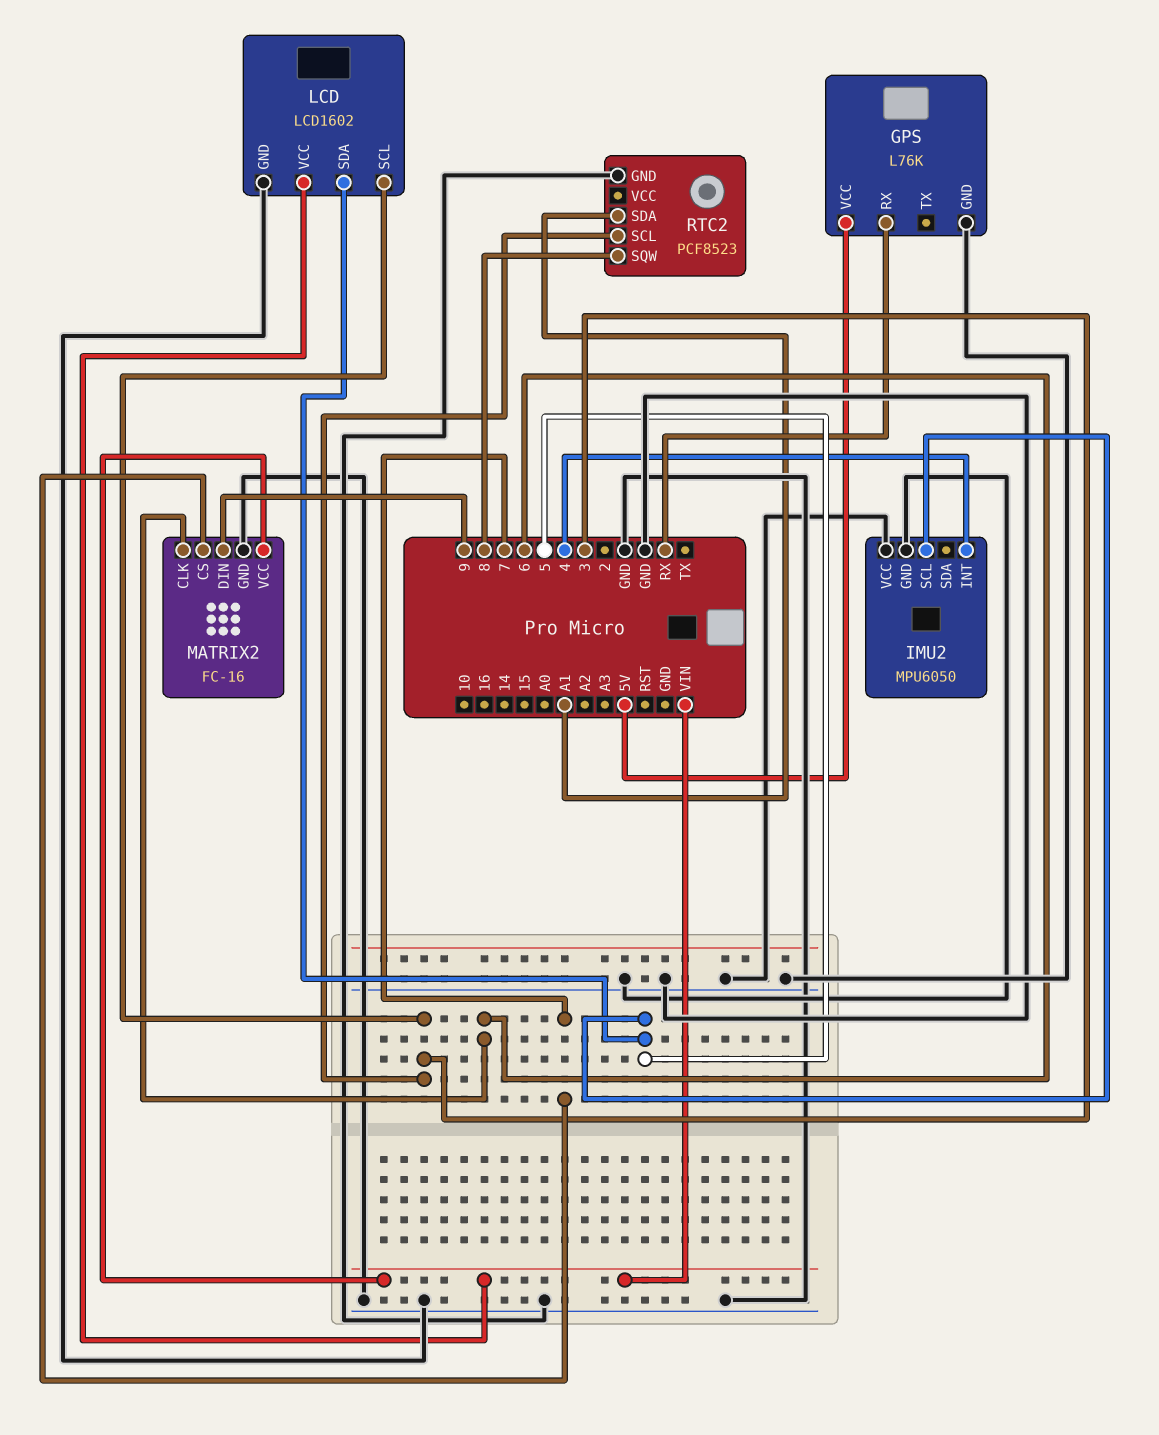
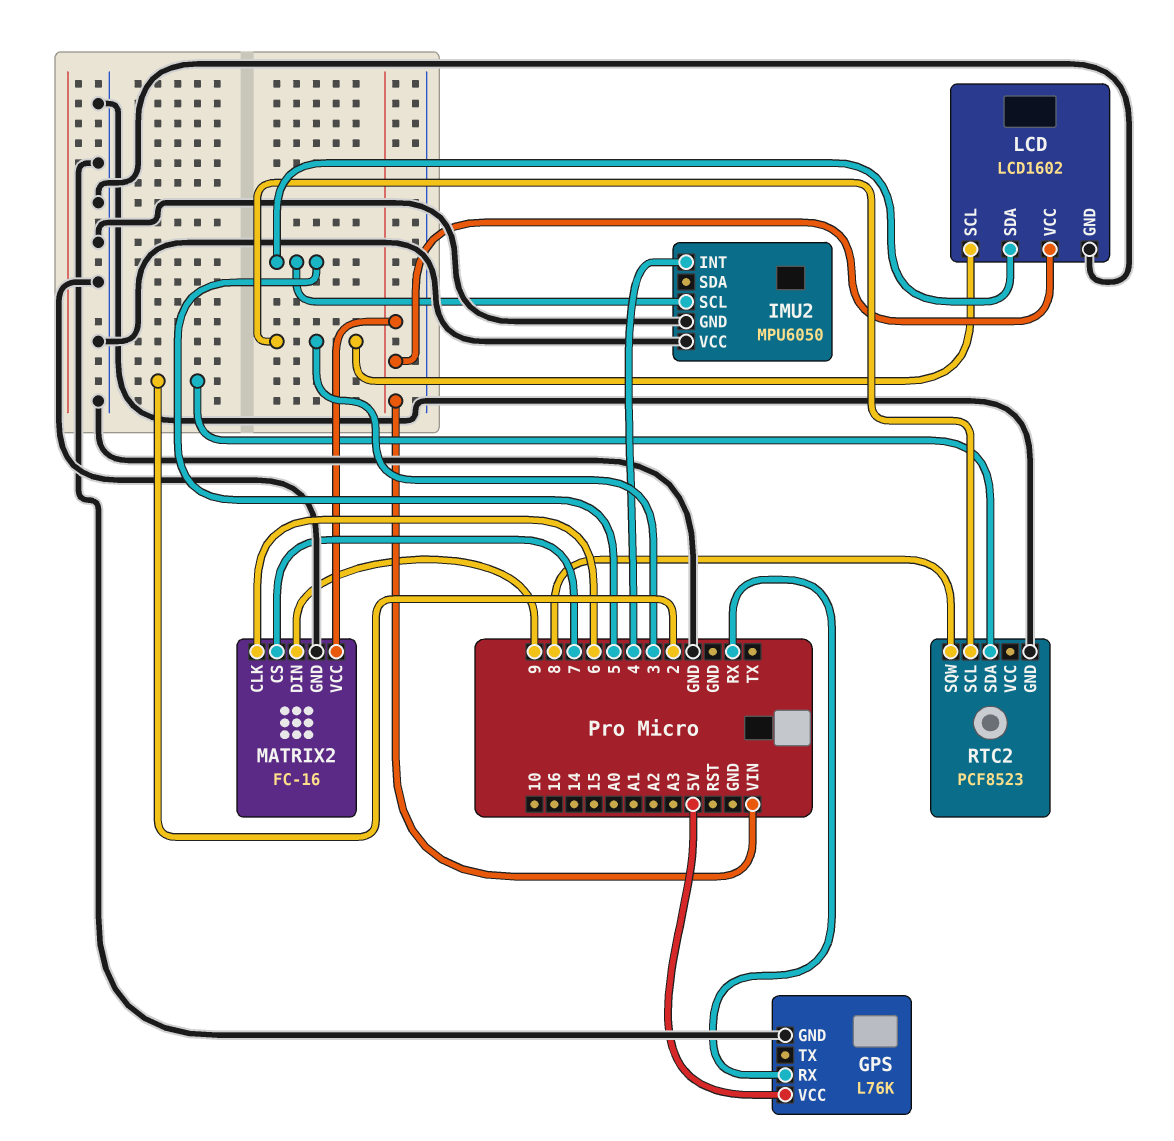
RTC2 pin SDA: A1 -> 2

